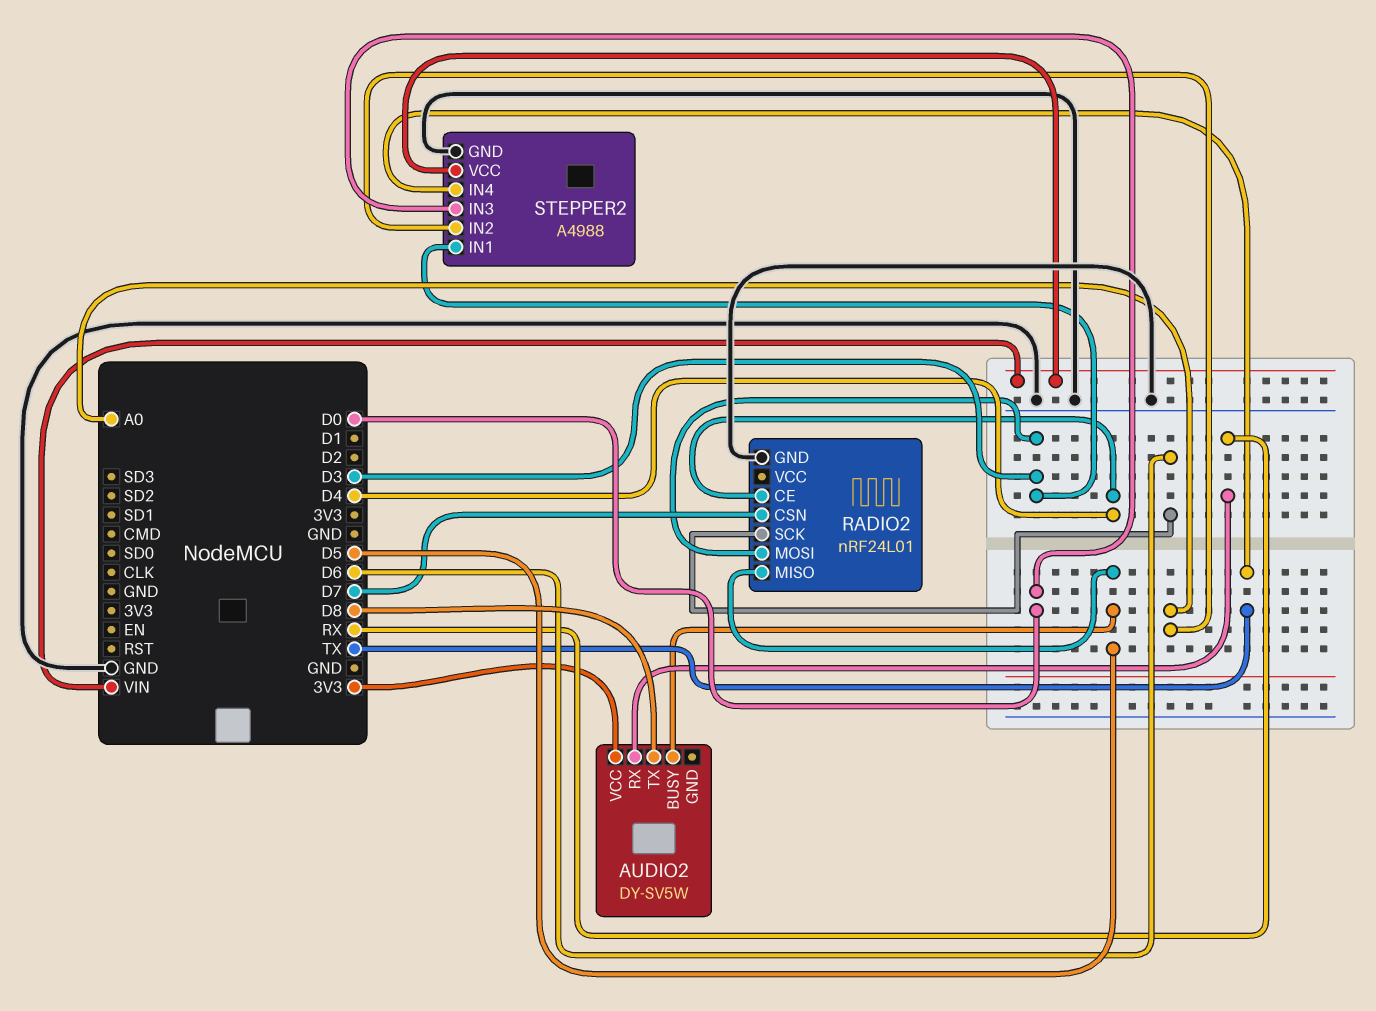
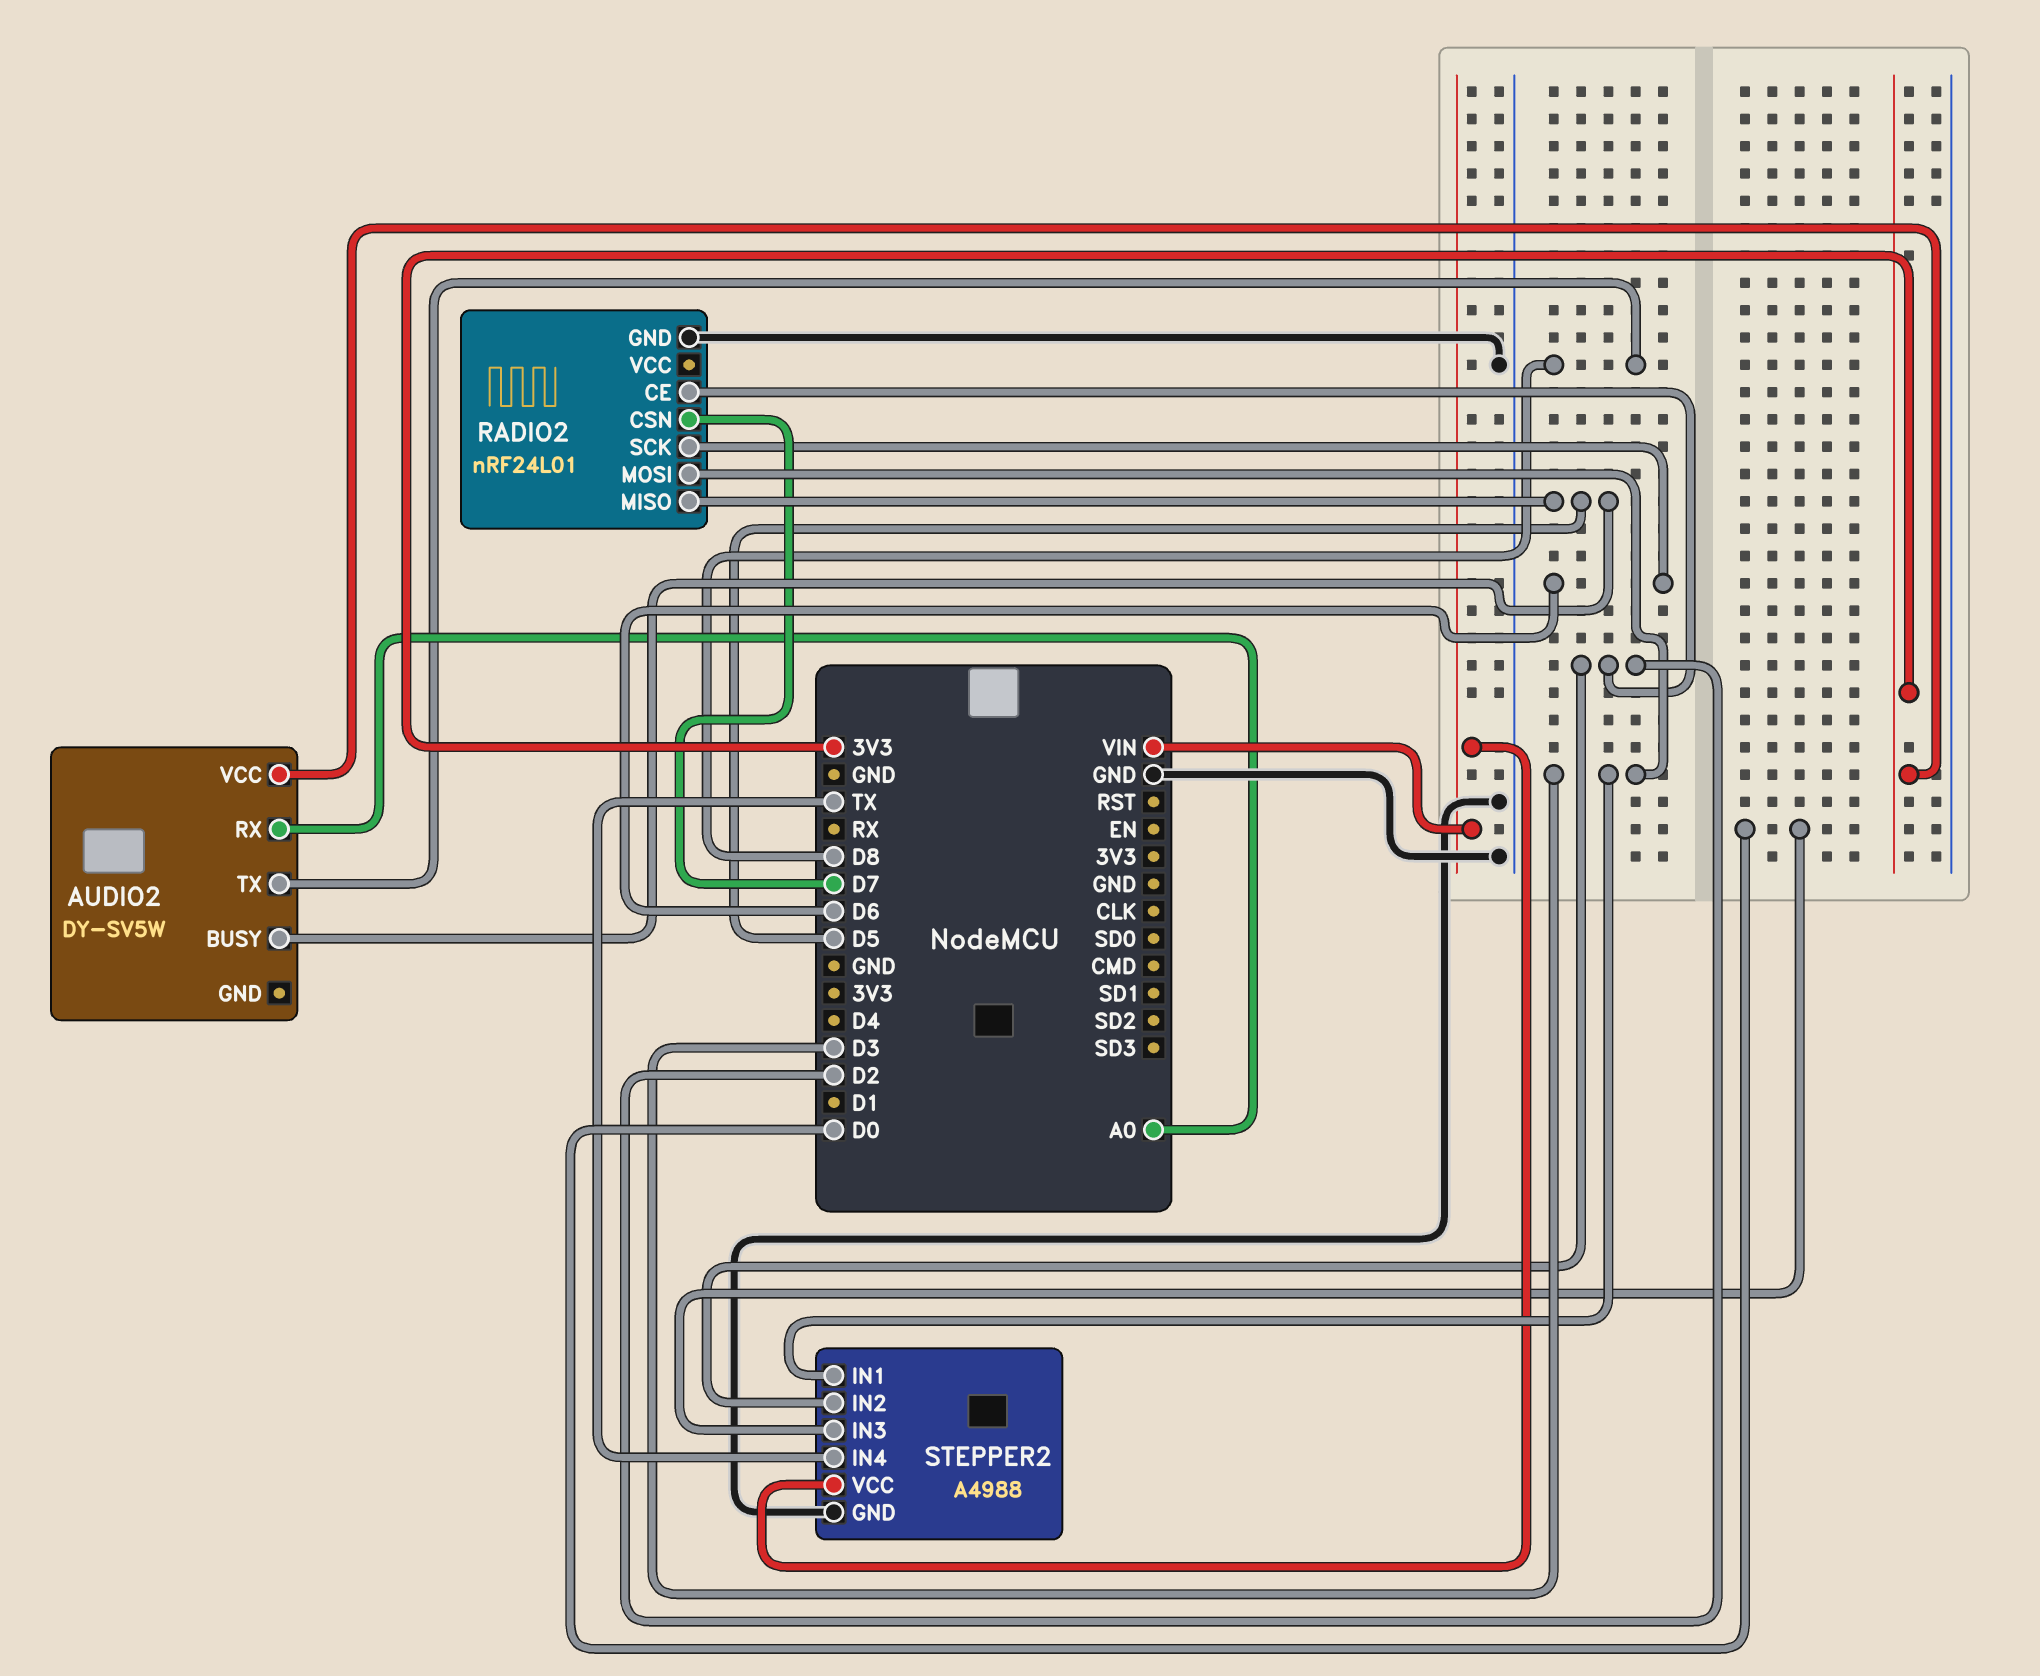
AUDIO2 pin RX: RX -> A0
RADIO2 pin CE: D4 -> D2
STEPPER2 pin IN2: A0 -> D2

